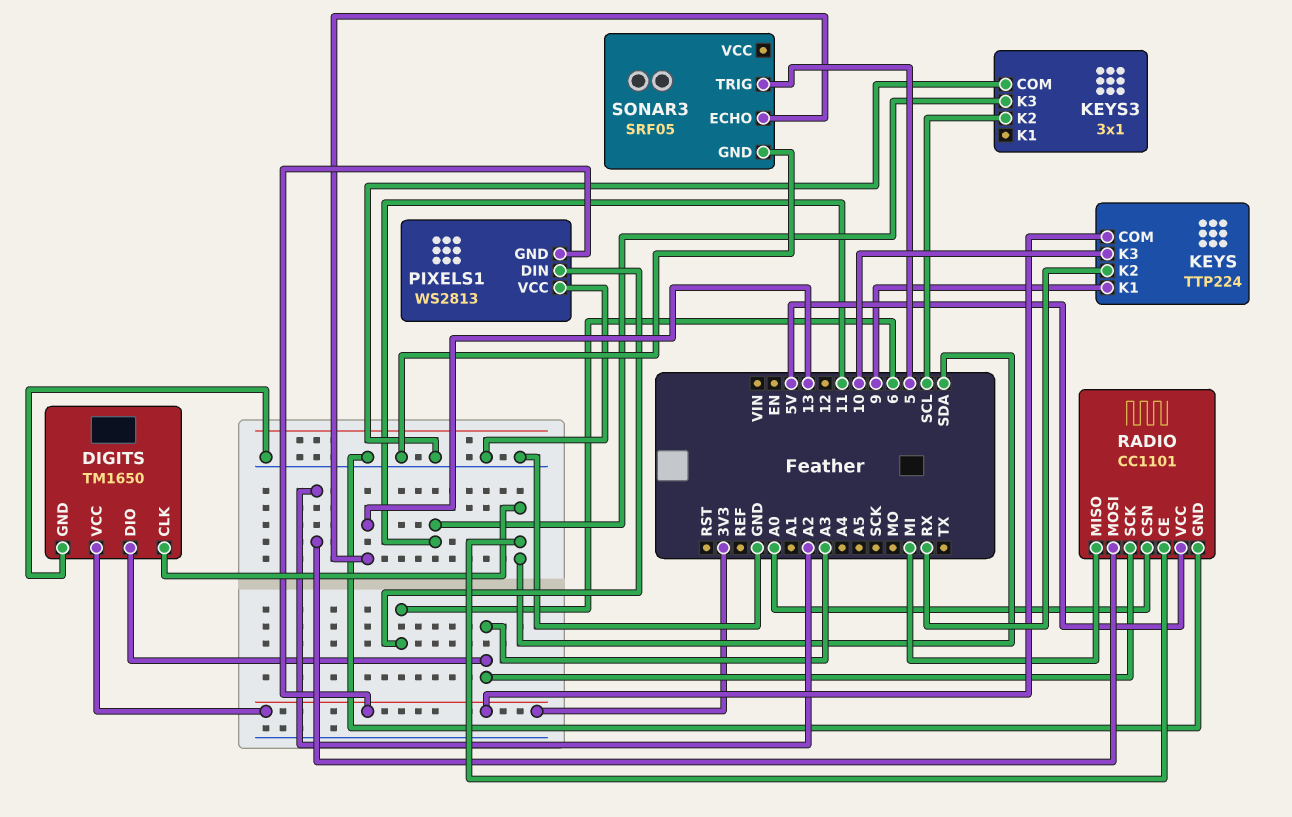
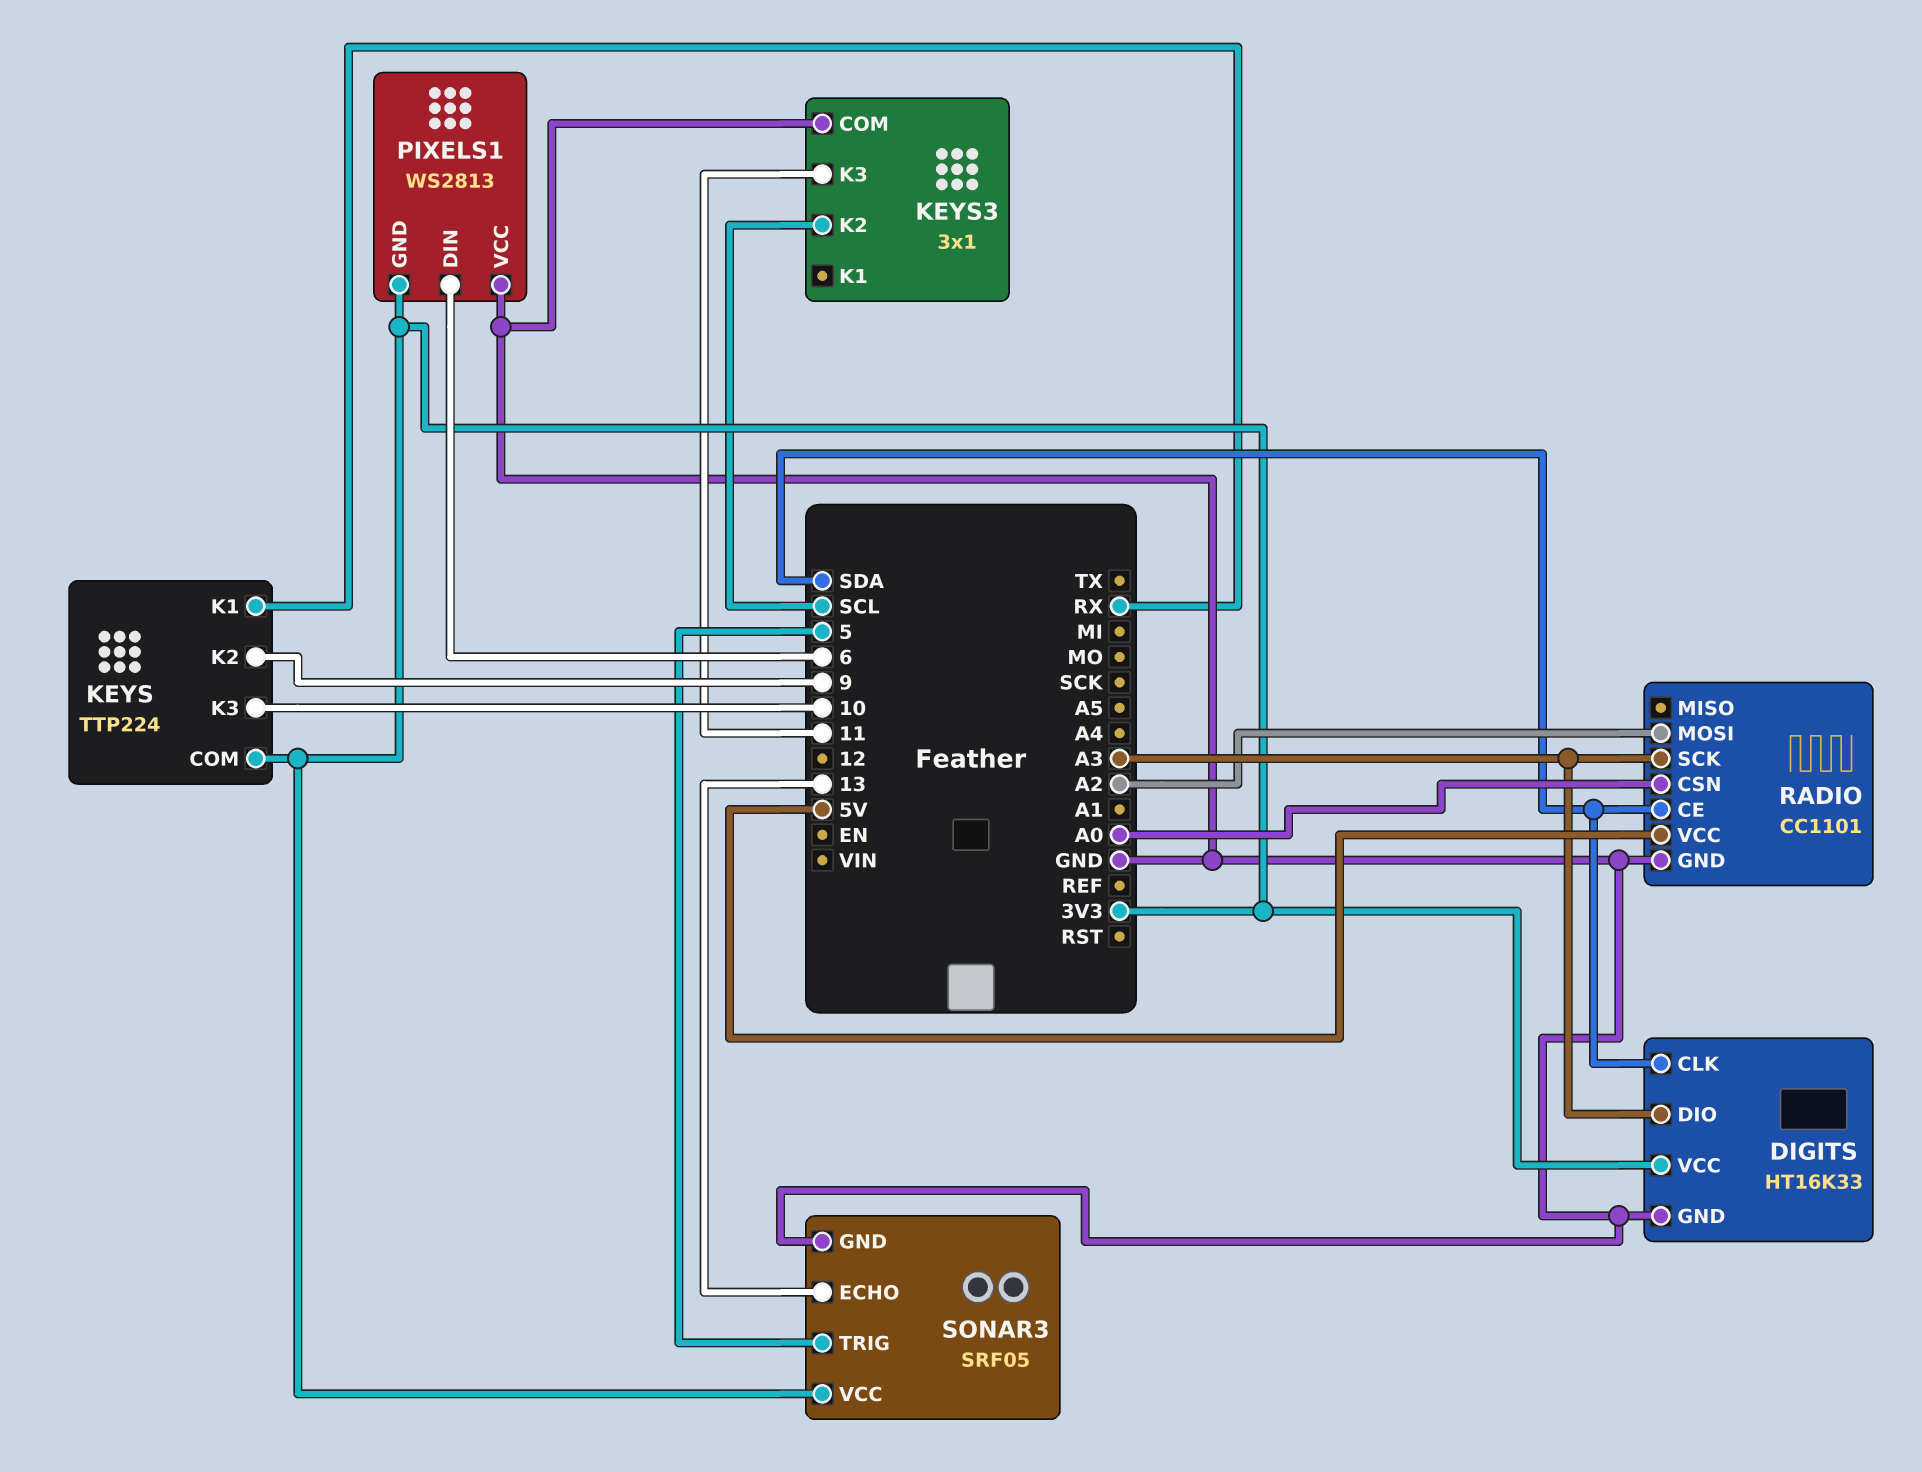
DIGITS: TM1650 -> HT16K33
KEYS pin K1: 9 -> RX
KEYS pin K2: RX -> 9
RADIO pin MISO: MI -> none
SONAR3 pin VCC: none -> 3V3

